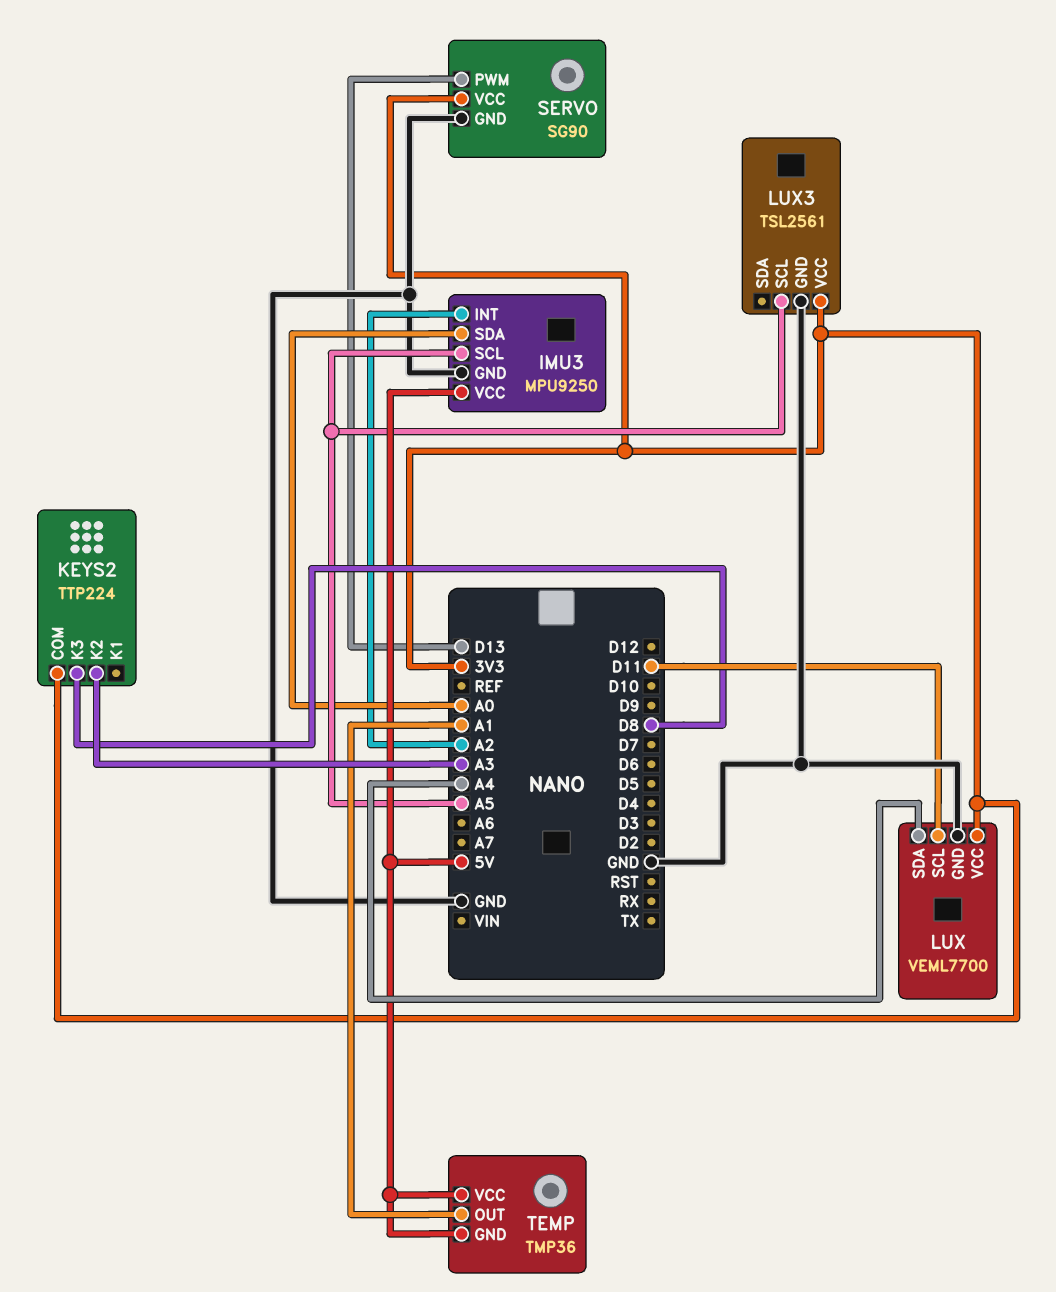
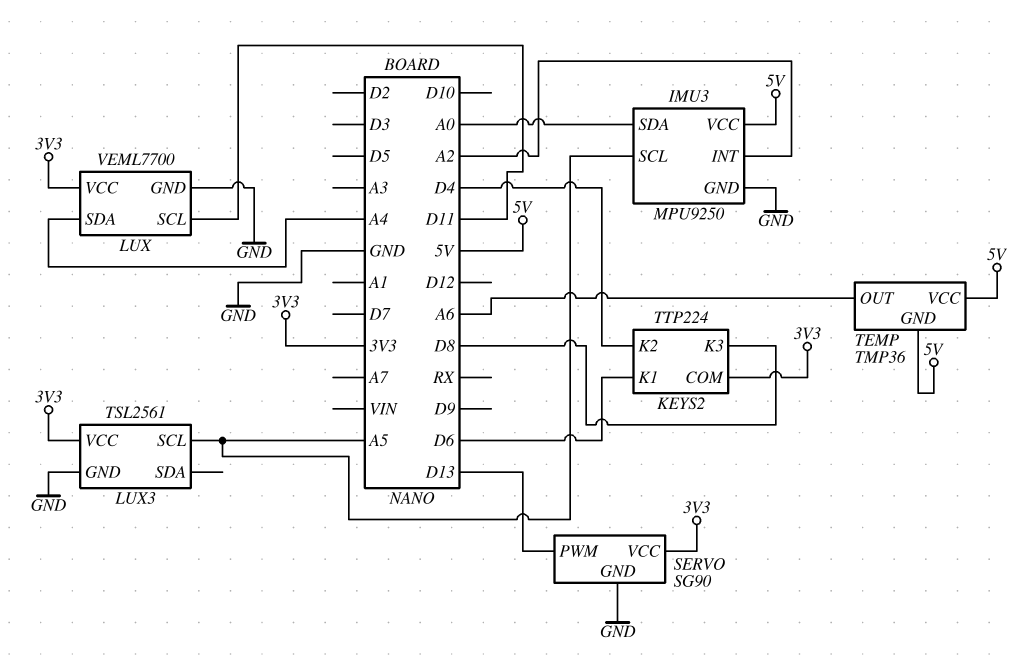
KEYS2 pin K1: none -> D6
KEYS2 pin K2: A3 -> D4
TEMP pin OUT: A1 -> A6

